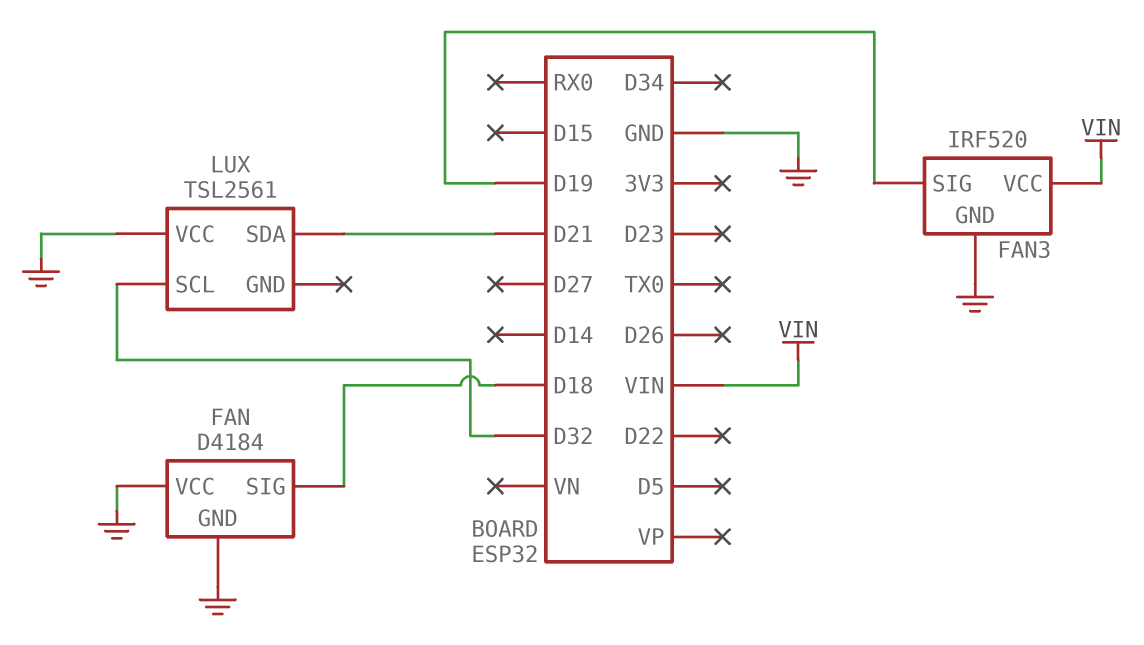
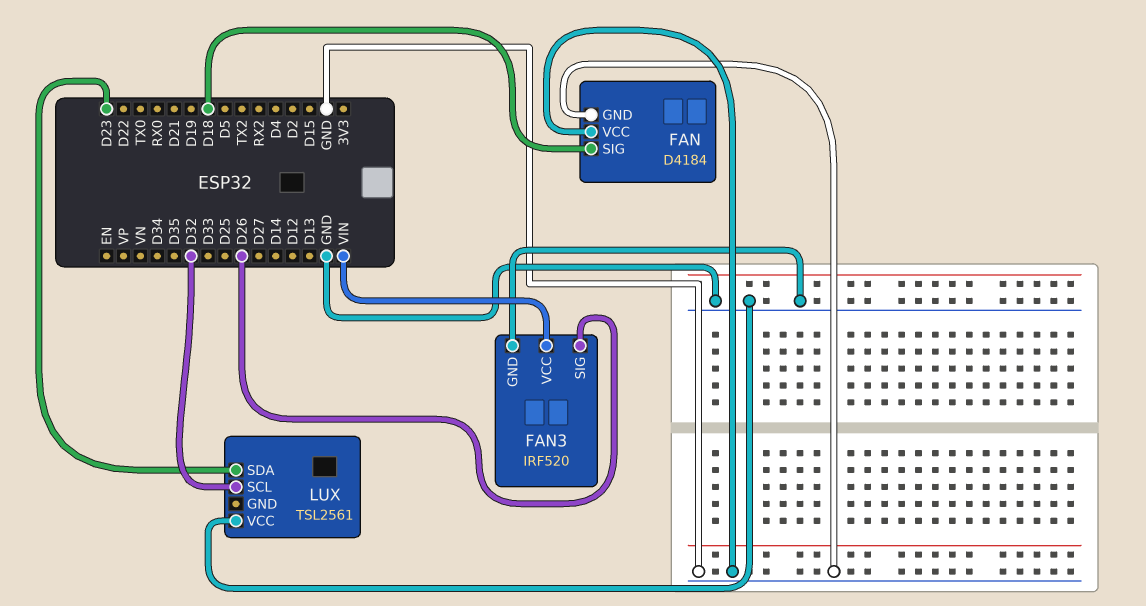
FAN3 pin SIG: D19 -> D26
LUX pin SDA: D21 -> D23

